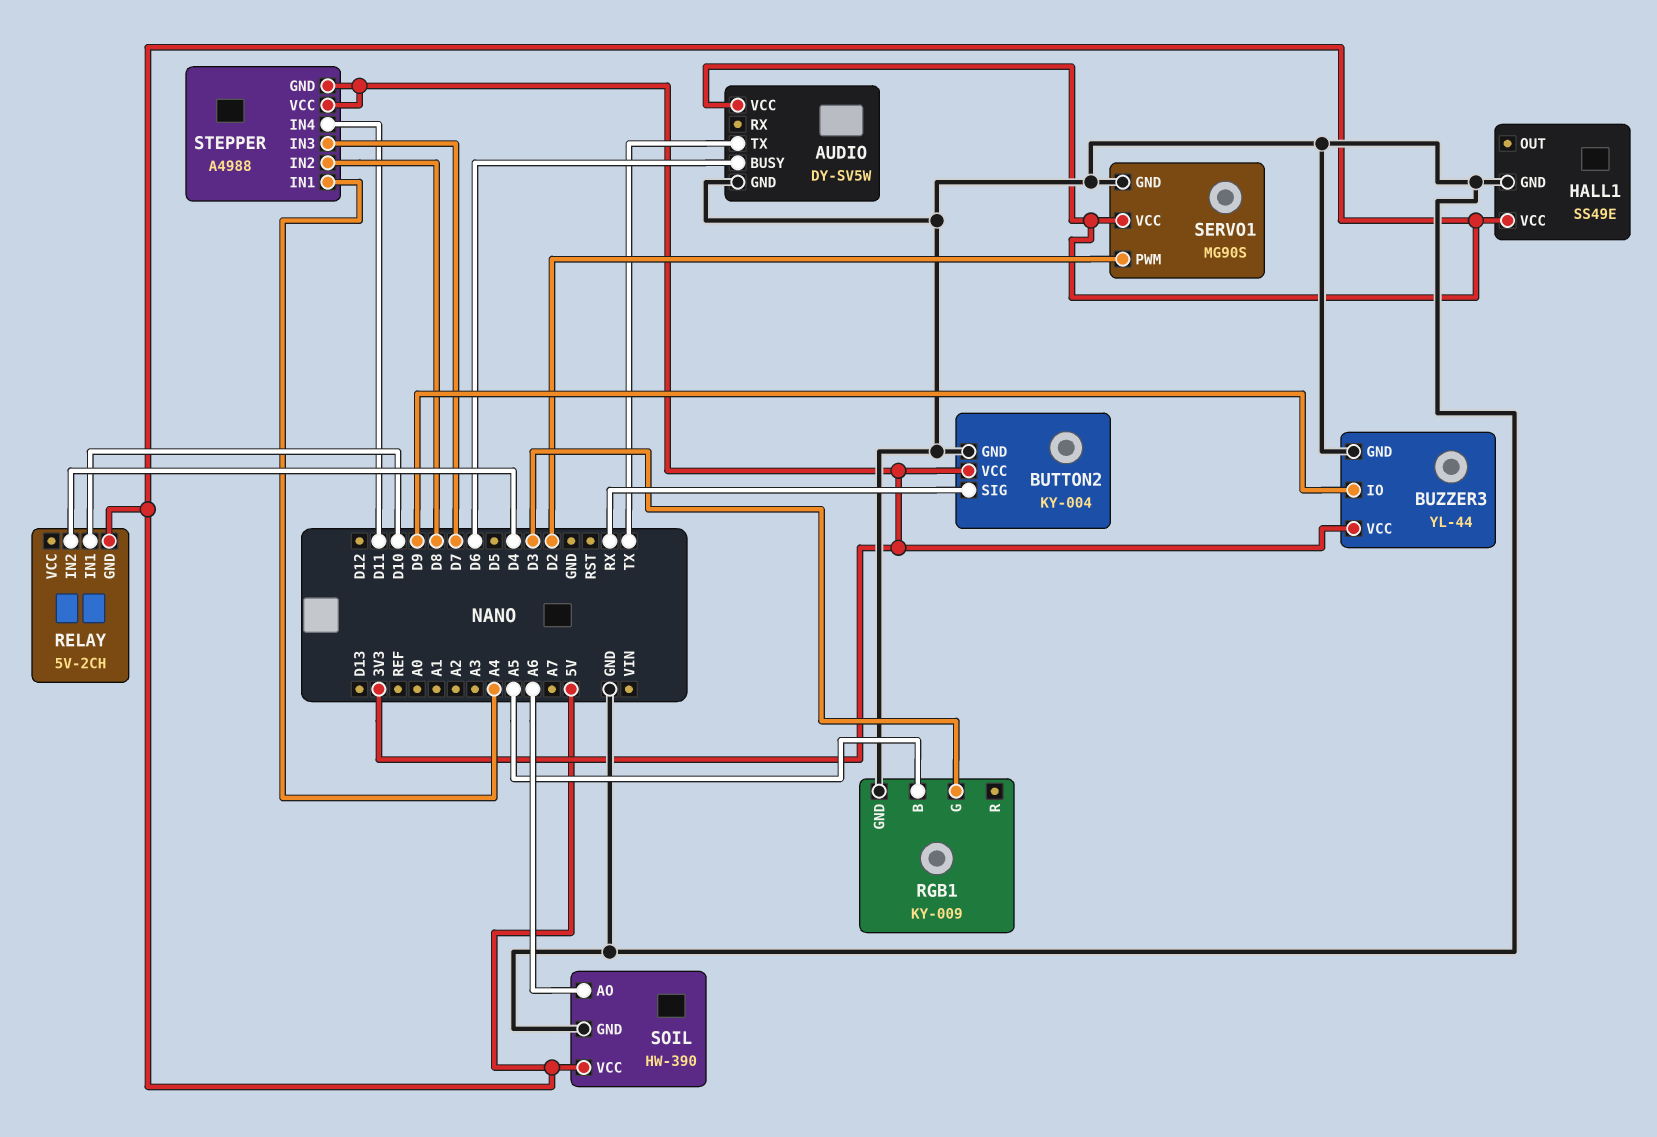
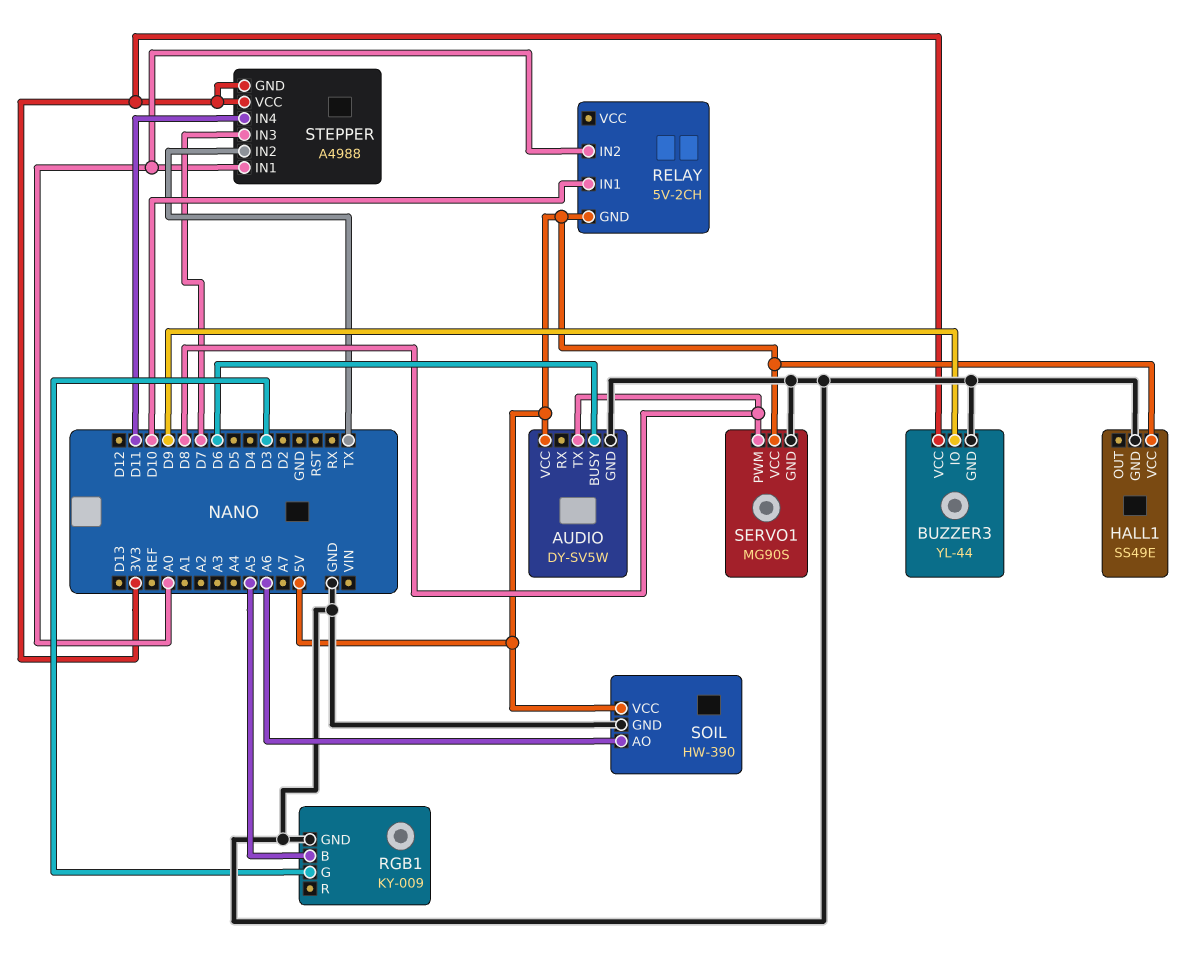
AUDIO pin TX: TX -> D8
BUTTON2: KY-004 -> none
BUTTON2 pin GND: GND -> none
BUTTON2 pin SIG: RX -> none
BUTTON2 pin VCC: 3V3 -> none
RELAY pin IN2: D4 -> A0
SERVO1 pin PWM: D2 -> D8
STEPPER pin IN1: A4 -> A0
STEPPER pin IN2: D8 -> TX

